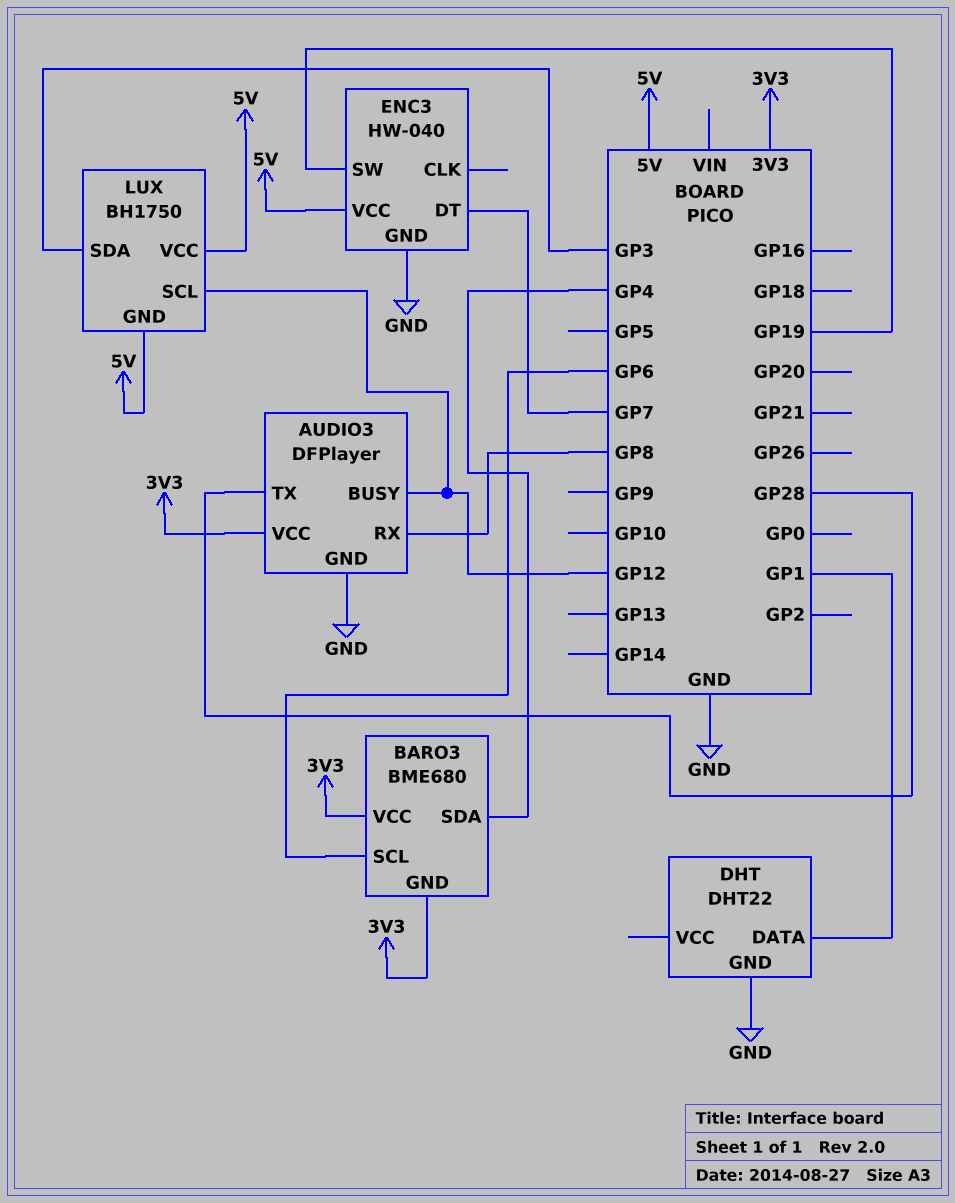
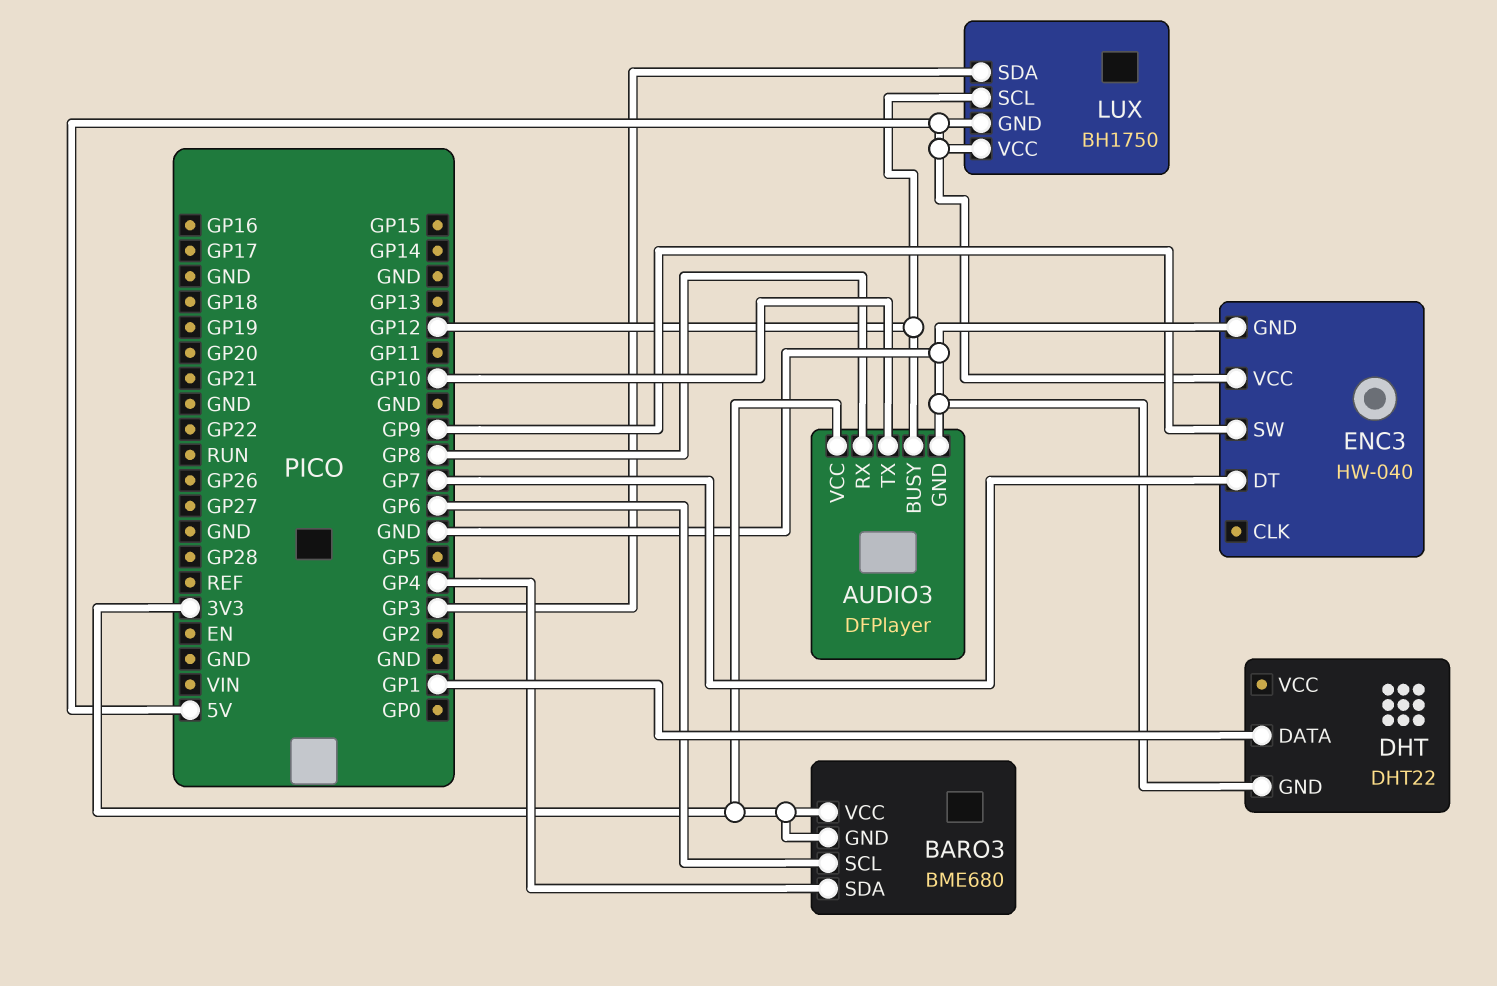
AUDIO3 pin TX: GP28 -> GP10
ENC3 pin SW: GP19 -> GP9

